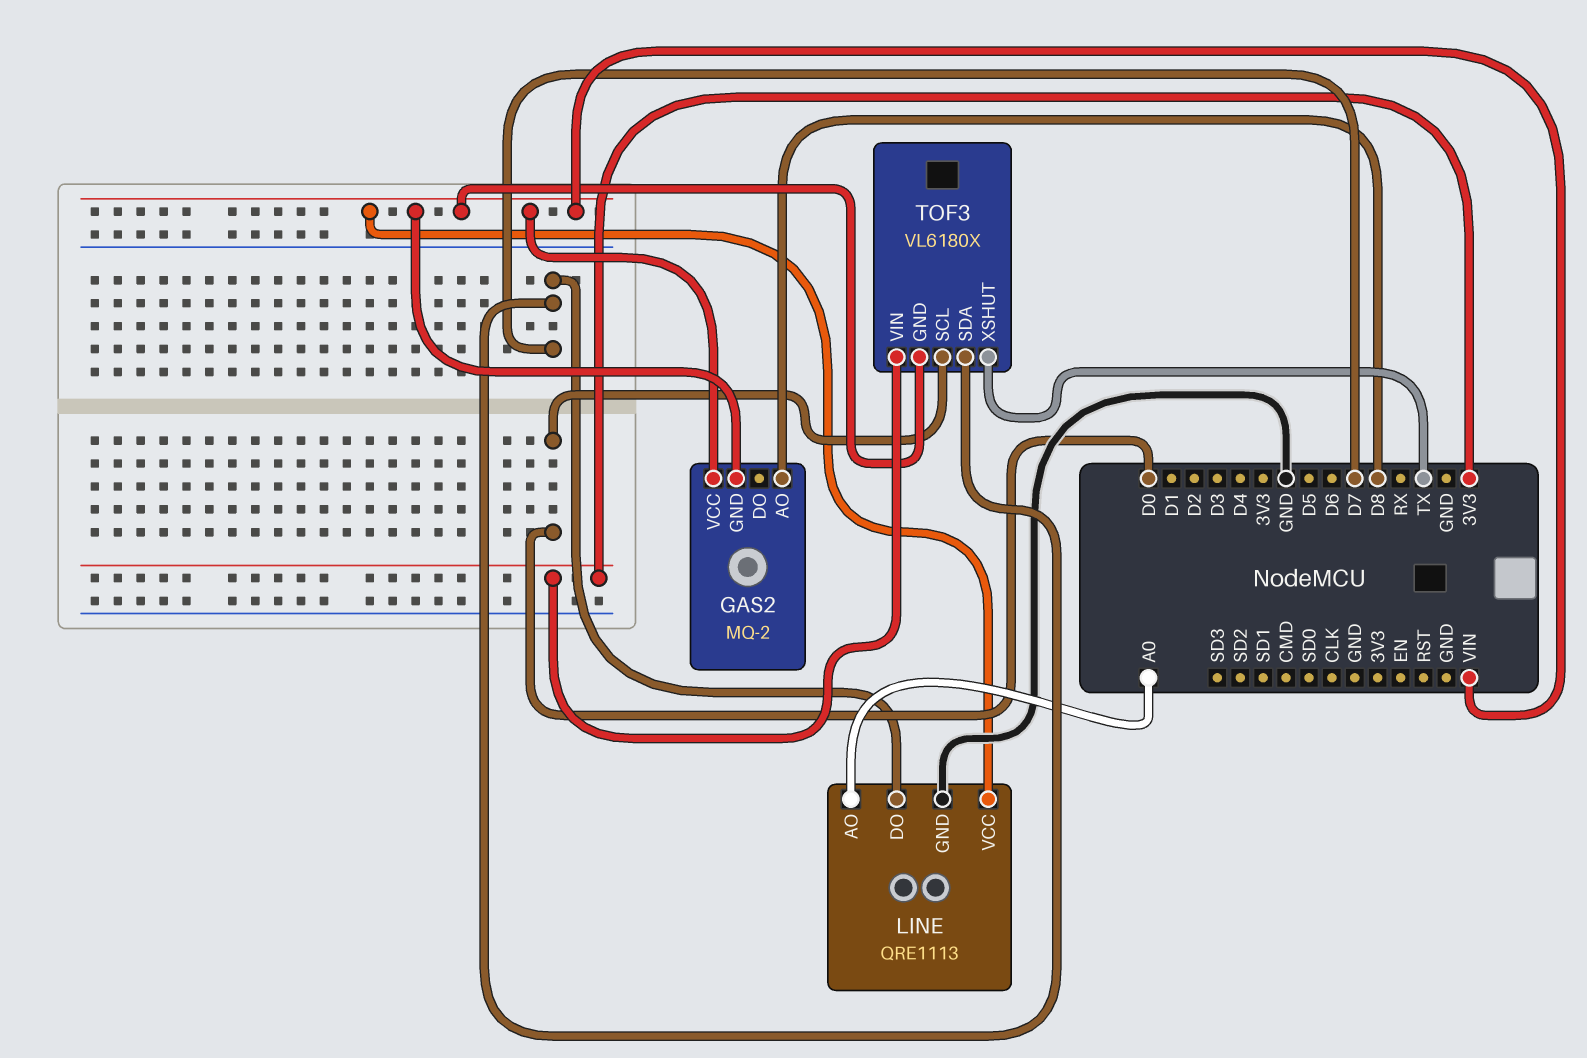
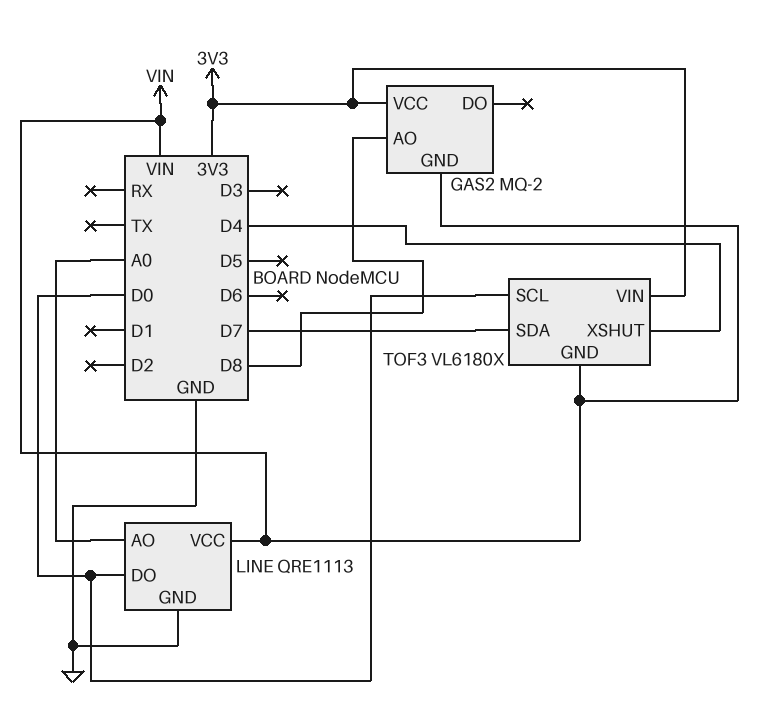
GAS2 pin VCC: VIN -> 3V3
LINE pin DO: D7 -> D0
TOF3 pin XSHUT: TX -> D4

